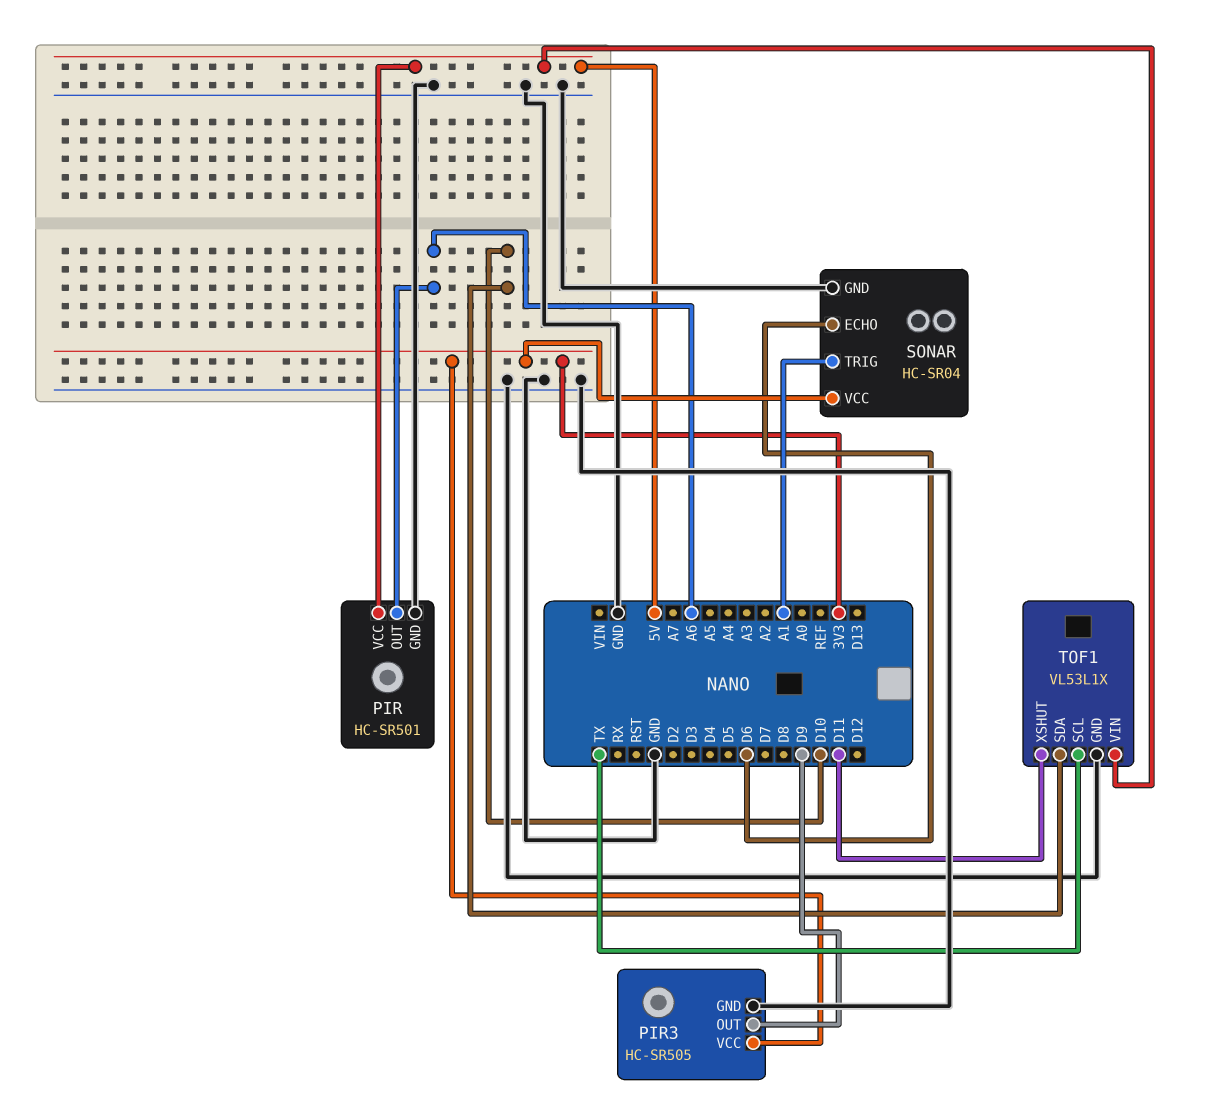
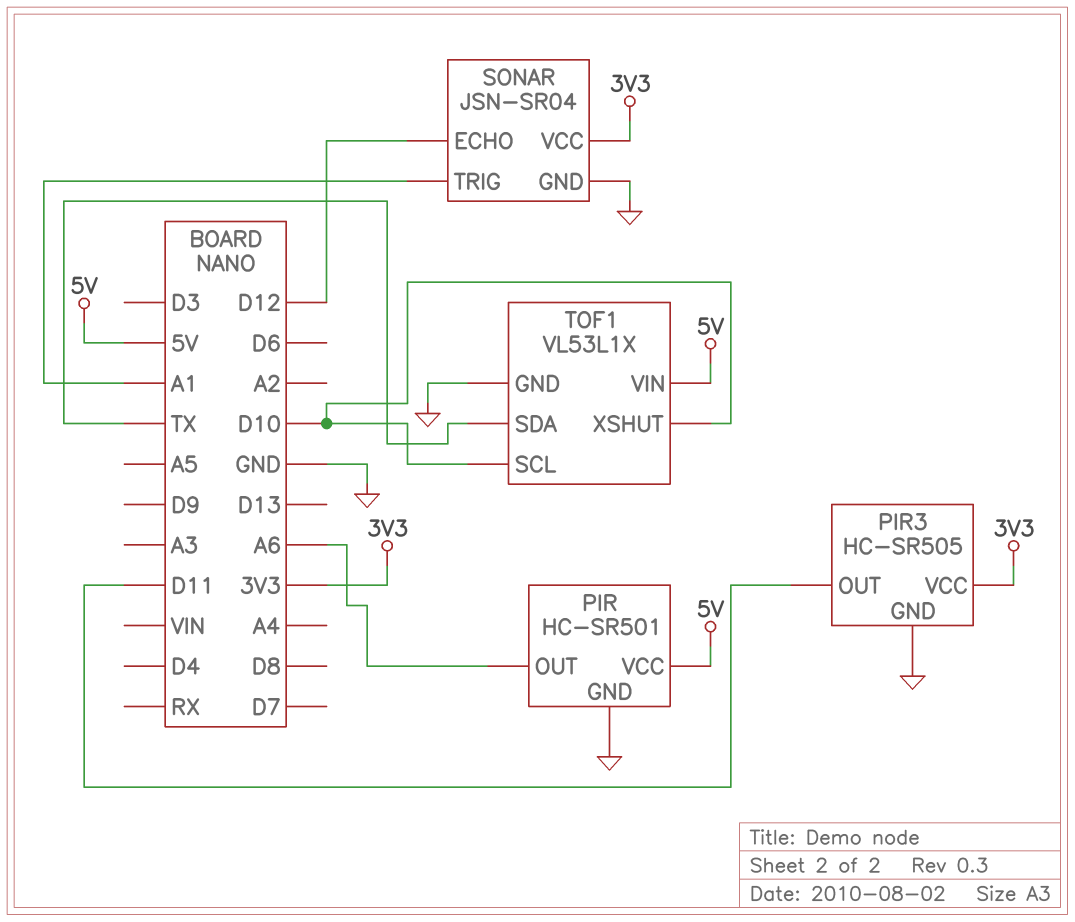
PIR3 pin OUT: D9 -> D11
SONAR: HC-SR04 -> JSN-SR04
SONAR pin ECHO: D6 -> D12
TOF1 pin SCL: TX -> D10
TOF1 pin SDA: D10 -> TX
TOF1 pin XSHUT: D11 -> D10

